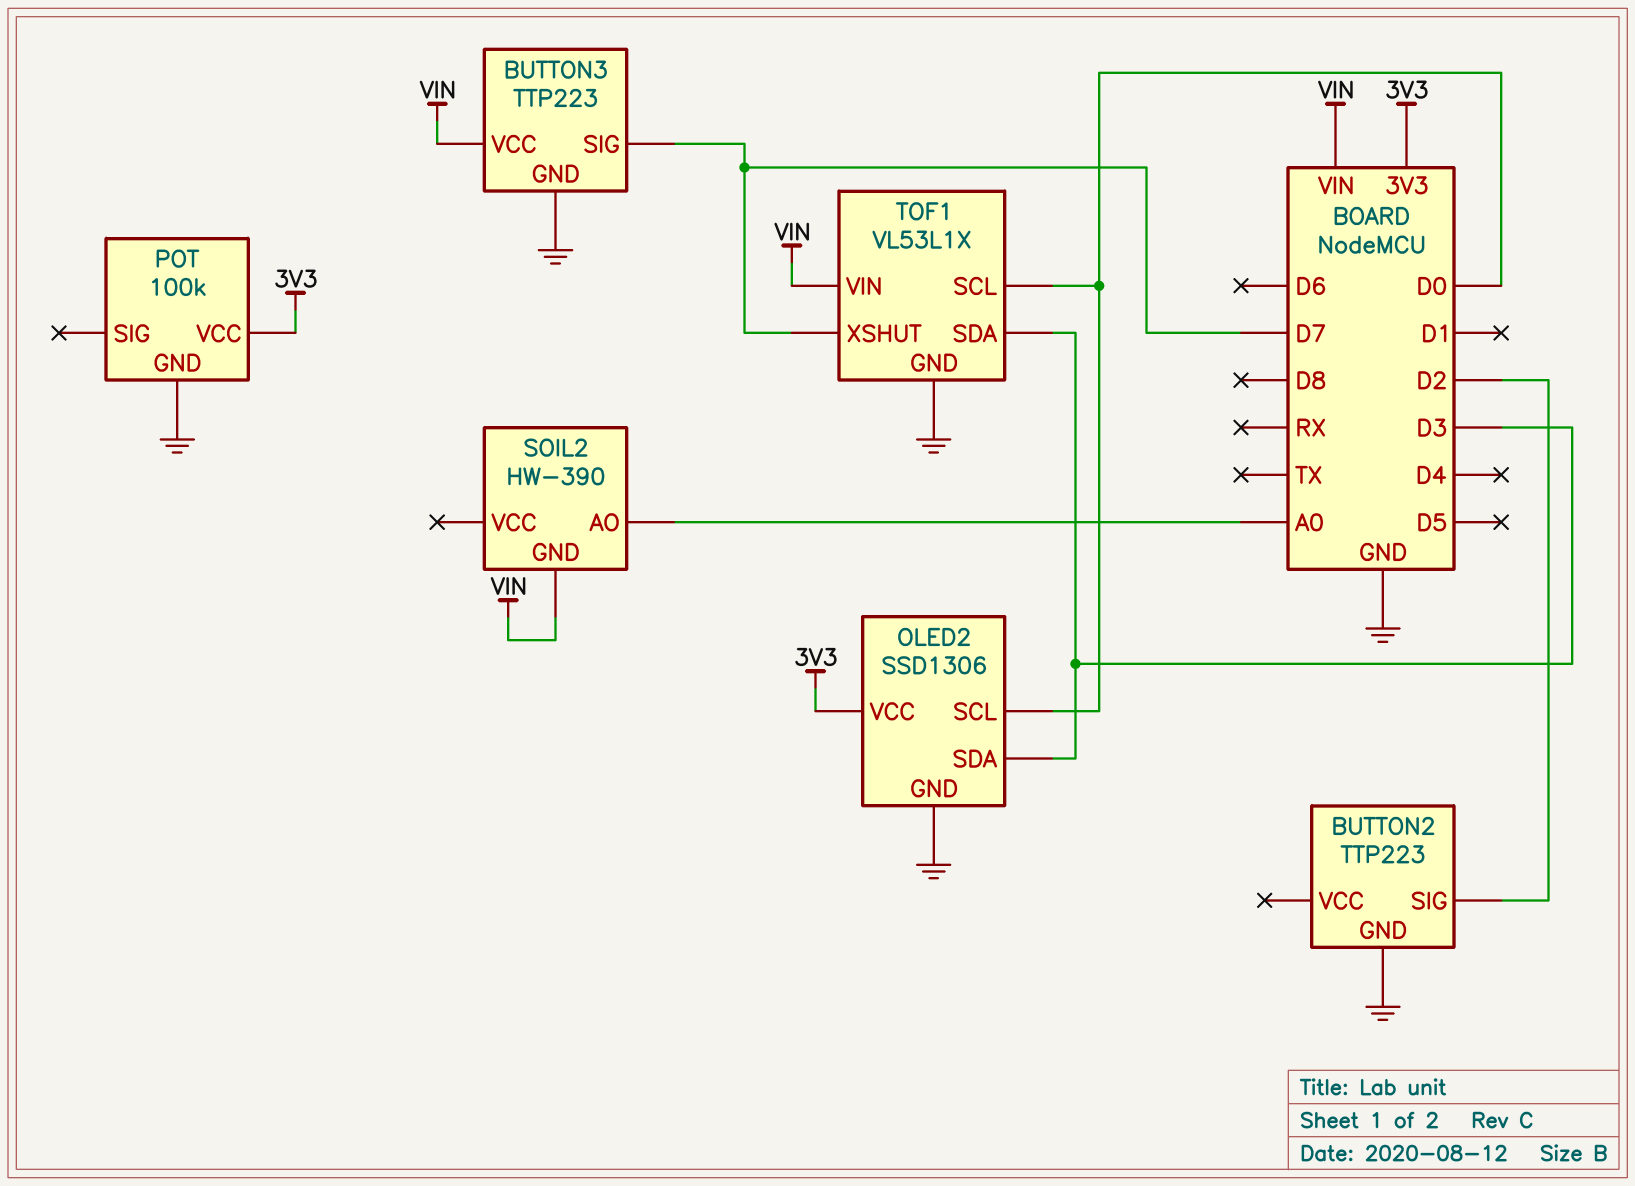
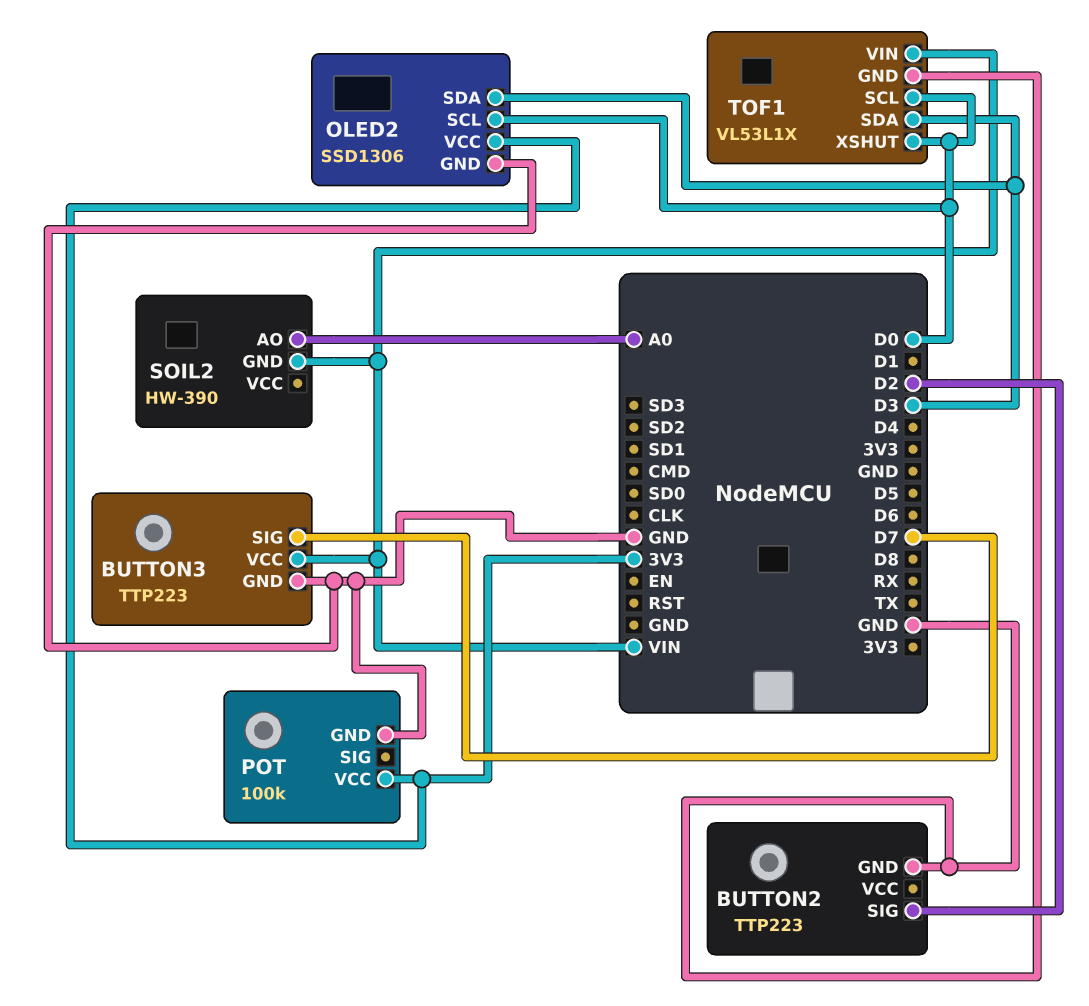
TOF1 pin XSHUT: D7 -> D0

